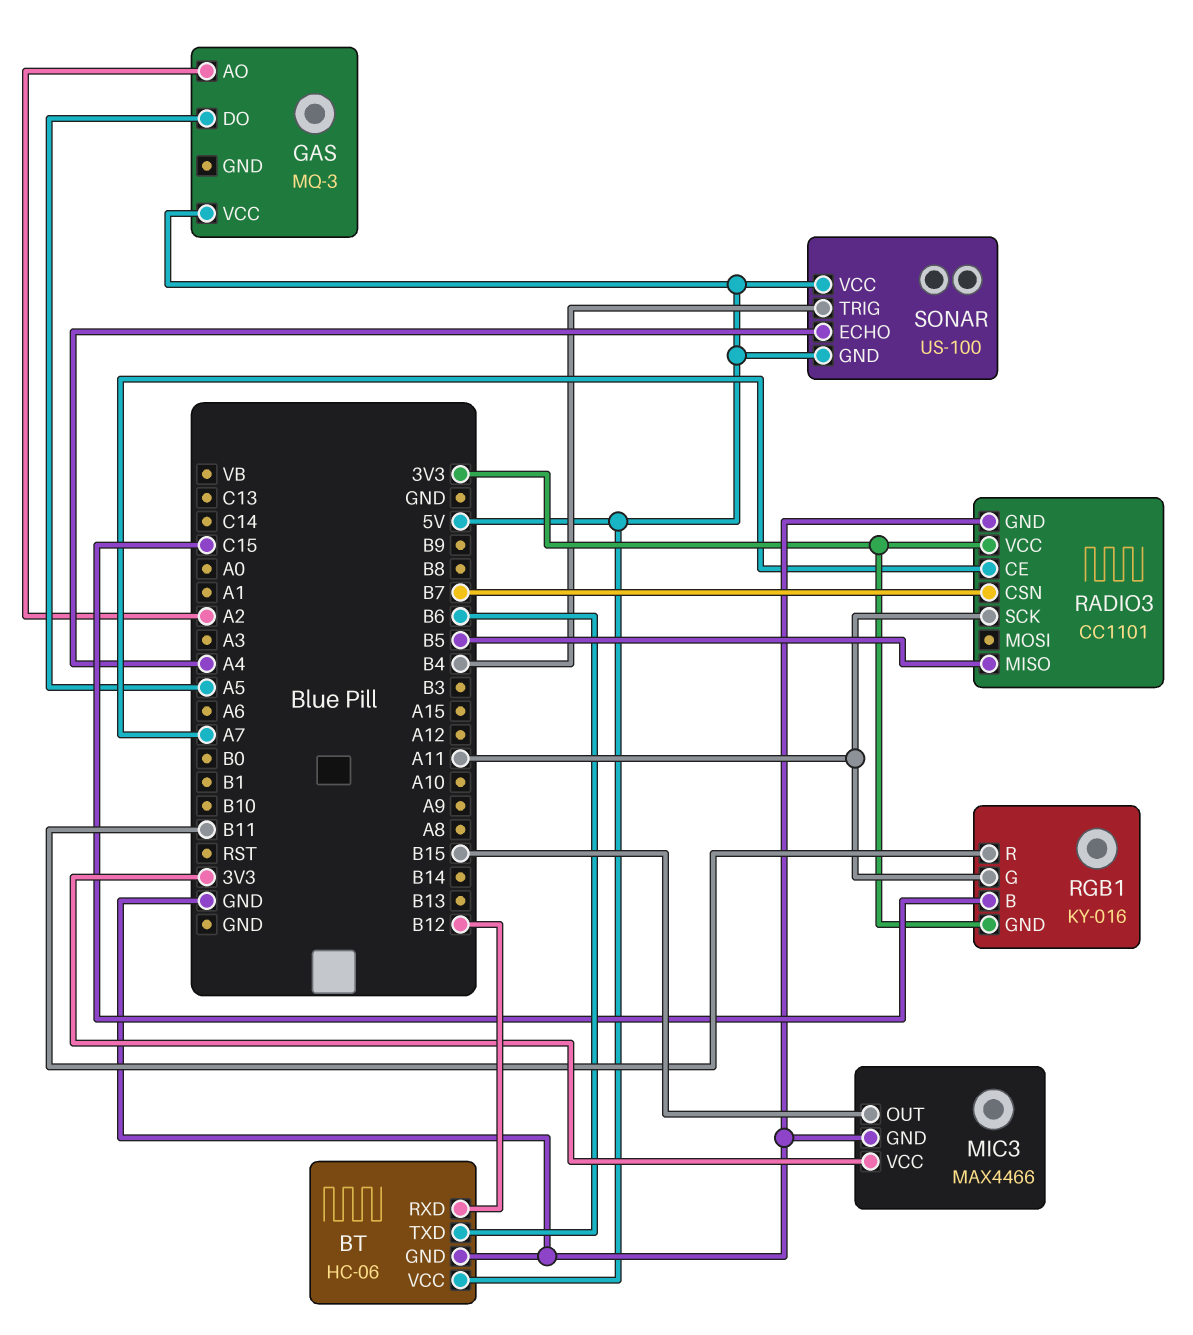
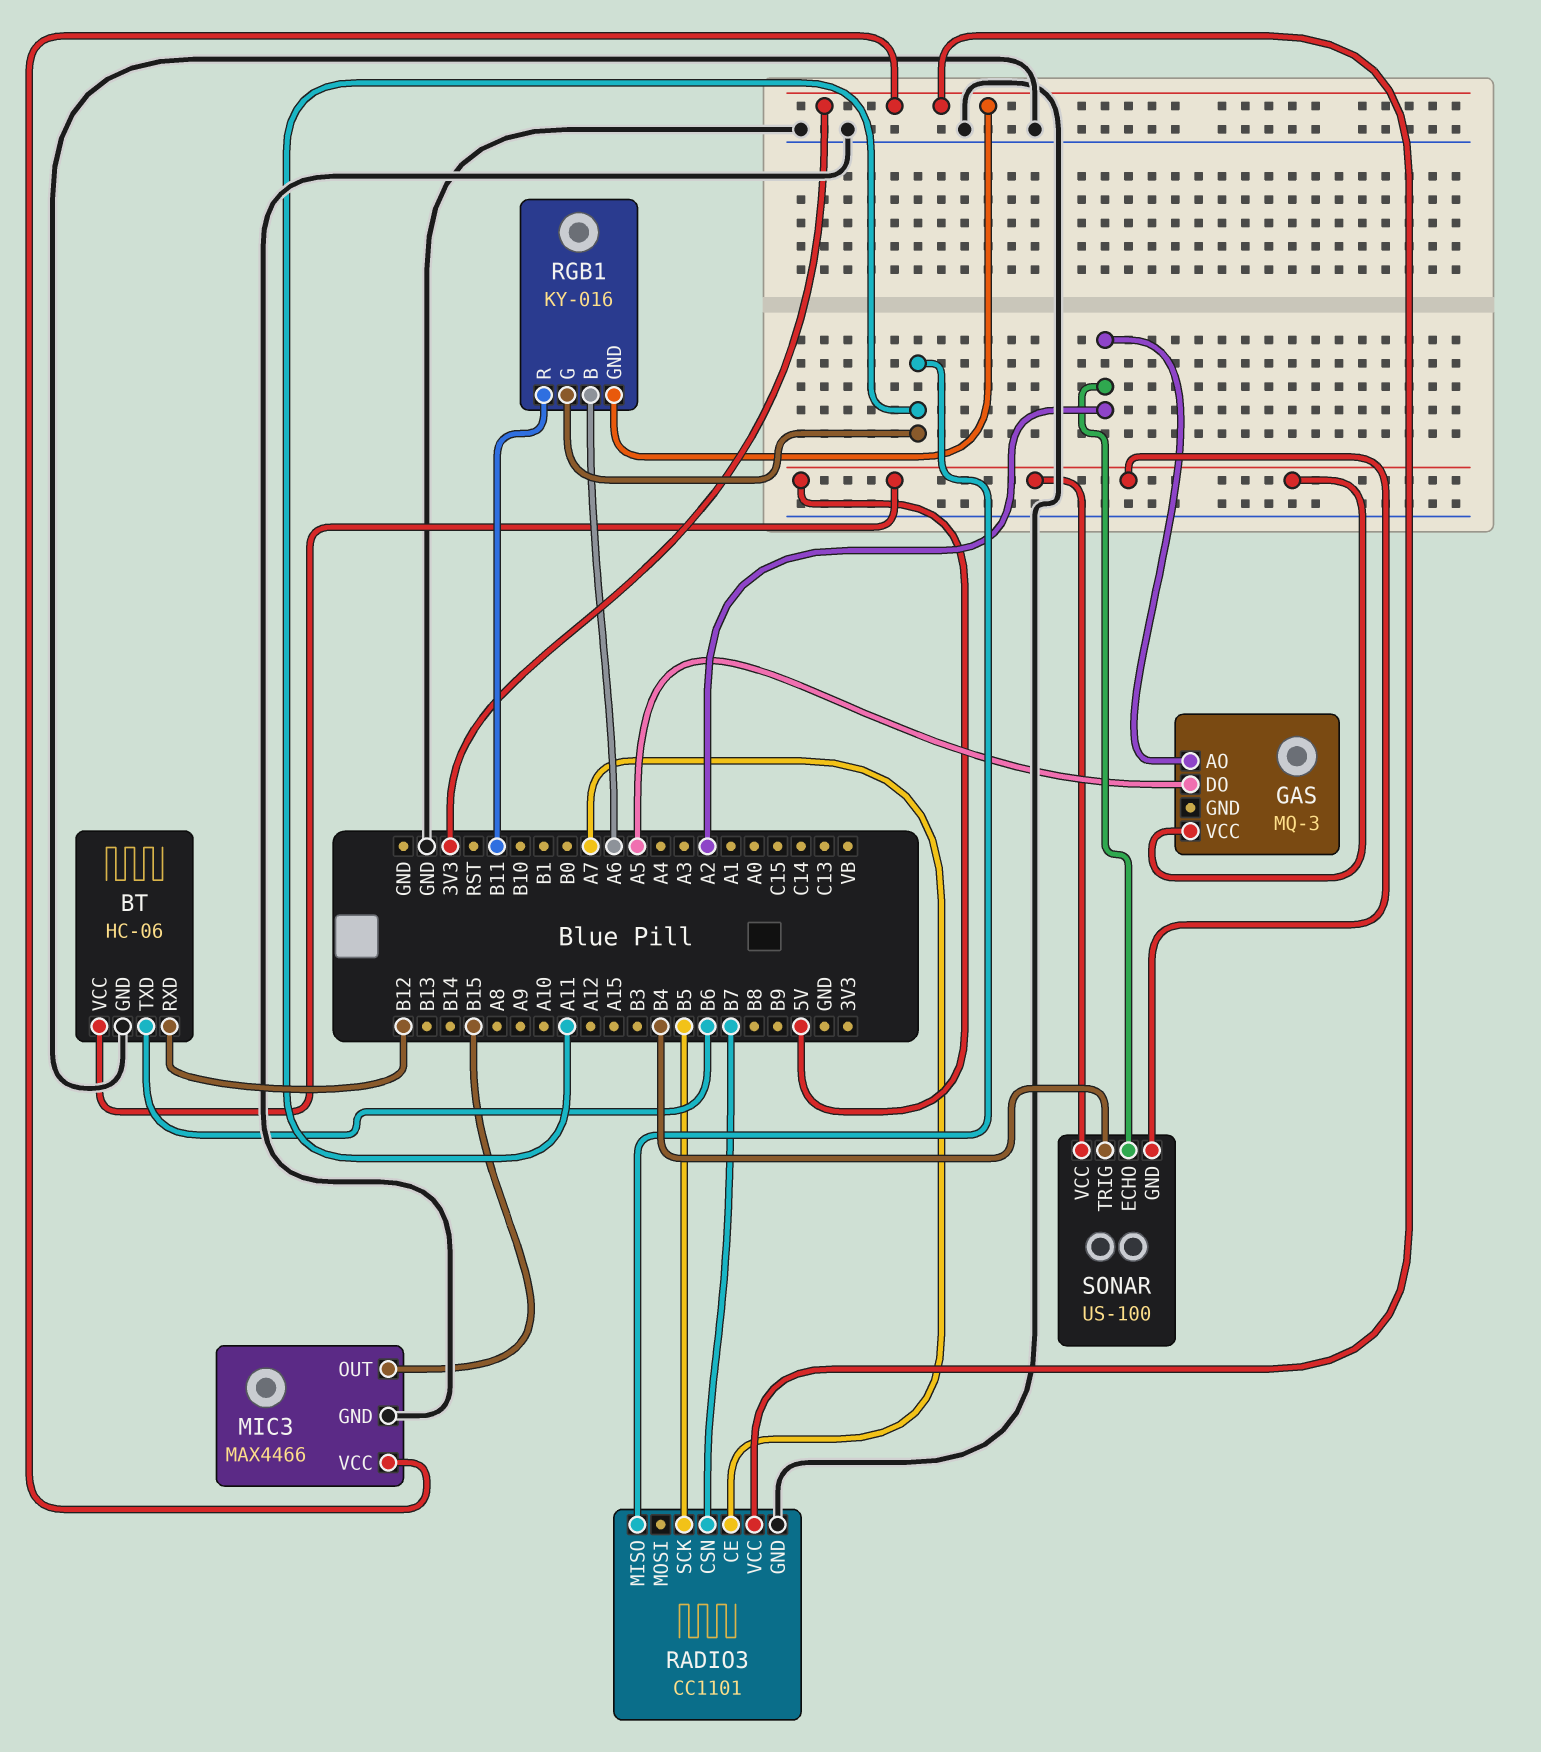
RADIO3 pin MISO: B5 -> A11
RADIO3 pin SCK: A11 -> B5
RGB1 pin B: C15 -> A6
SONAR pin ECHO: A4 -> A2

